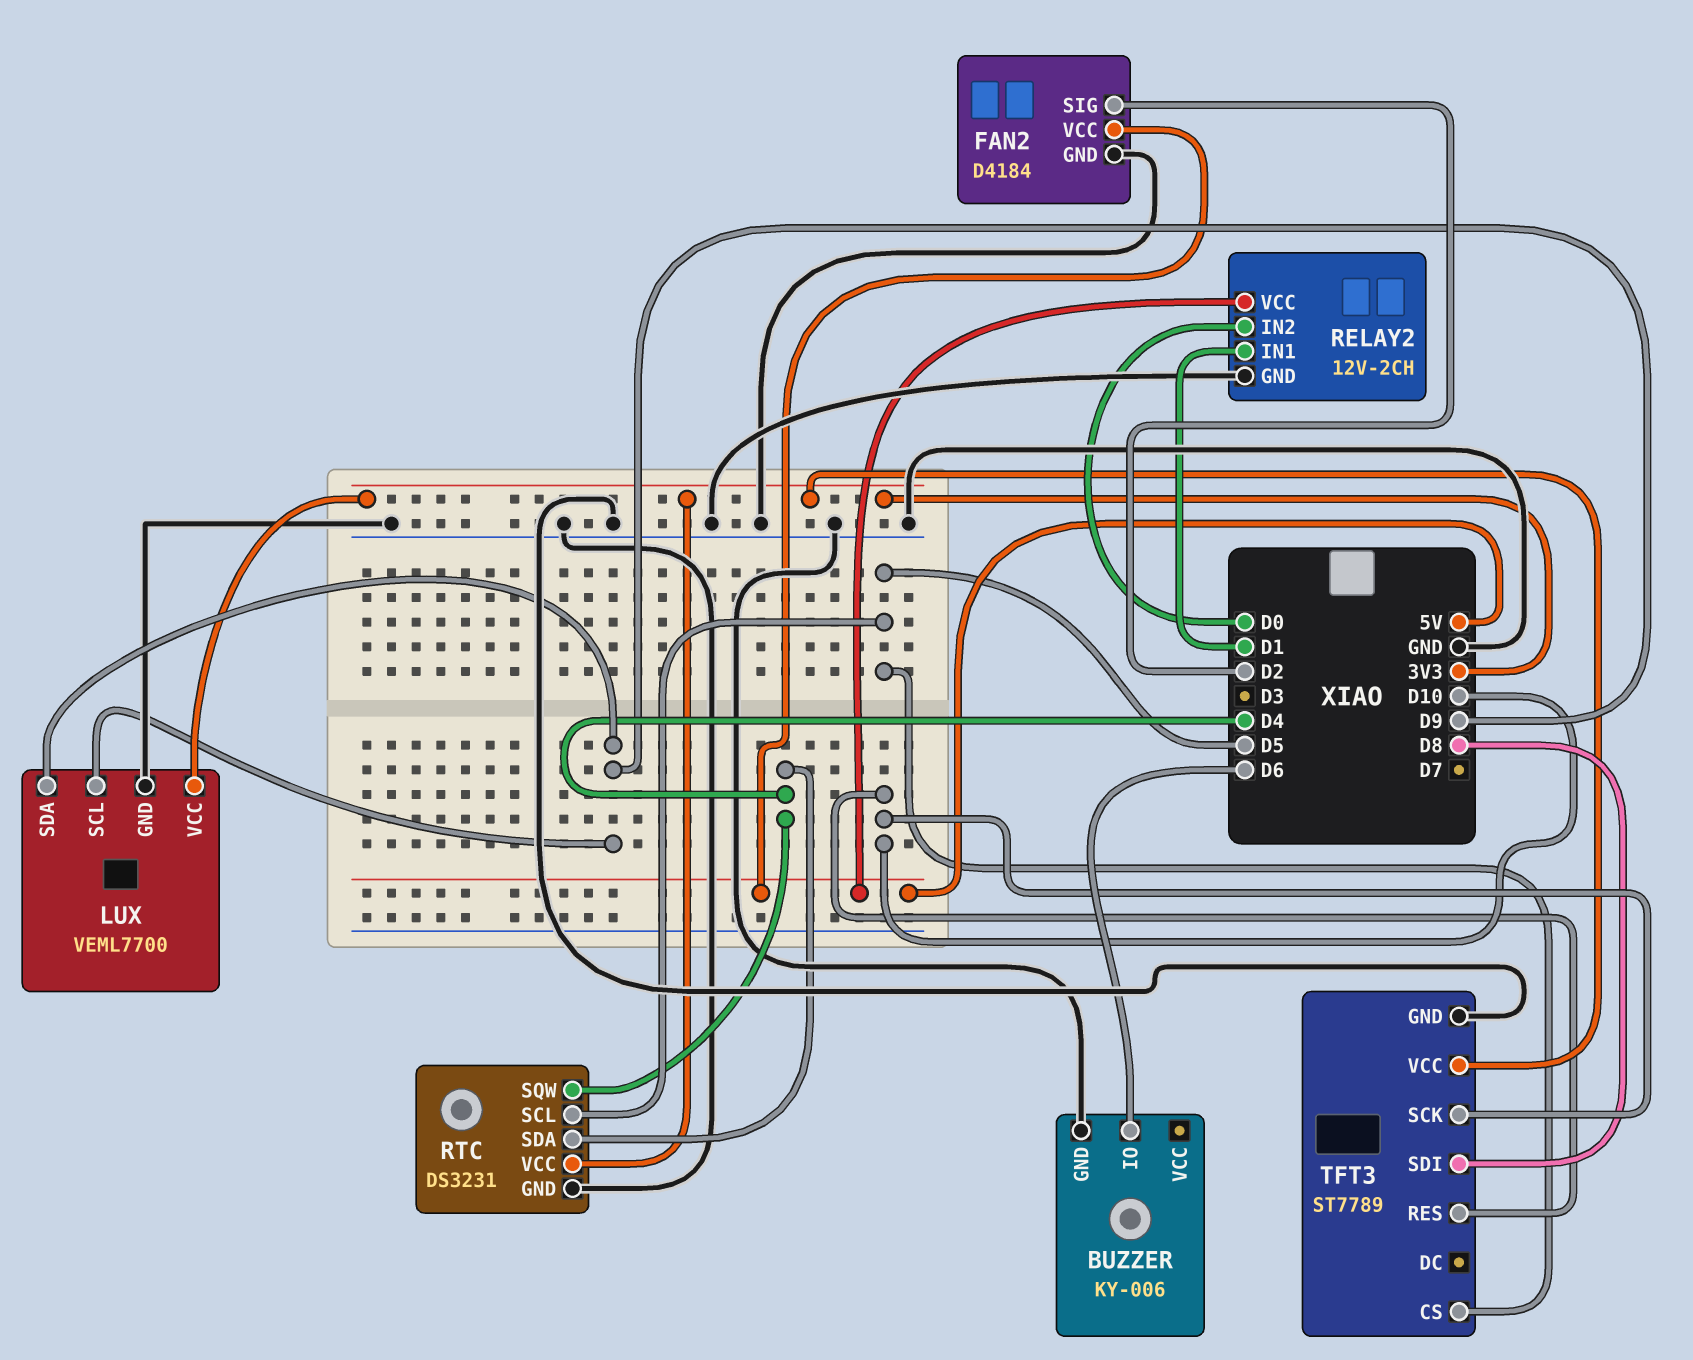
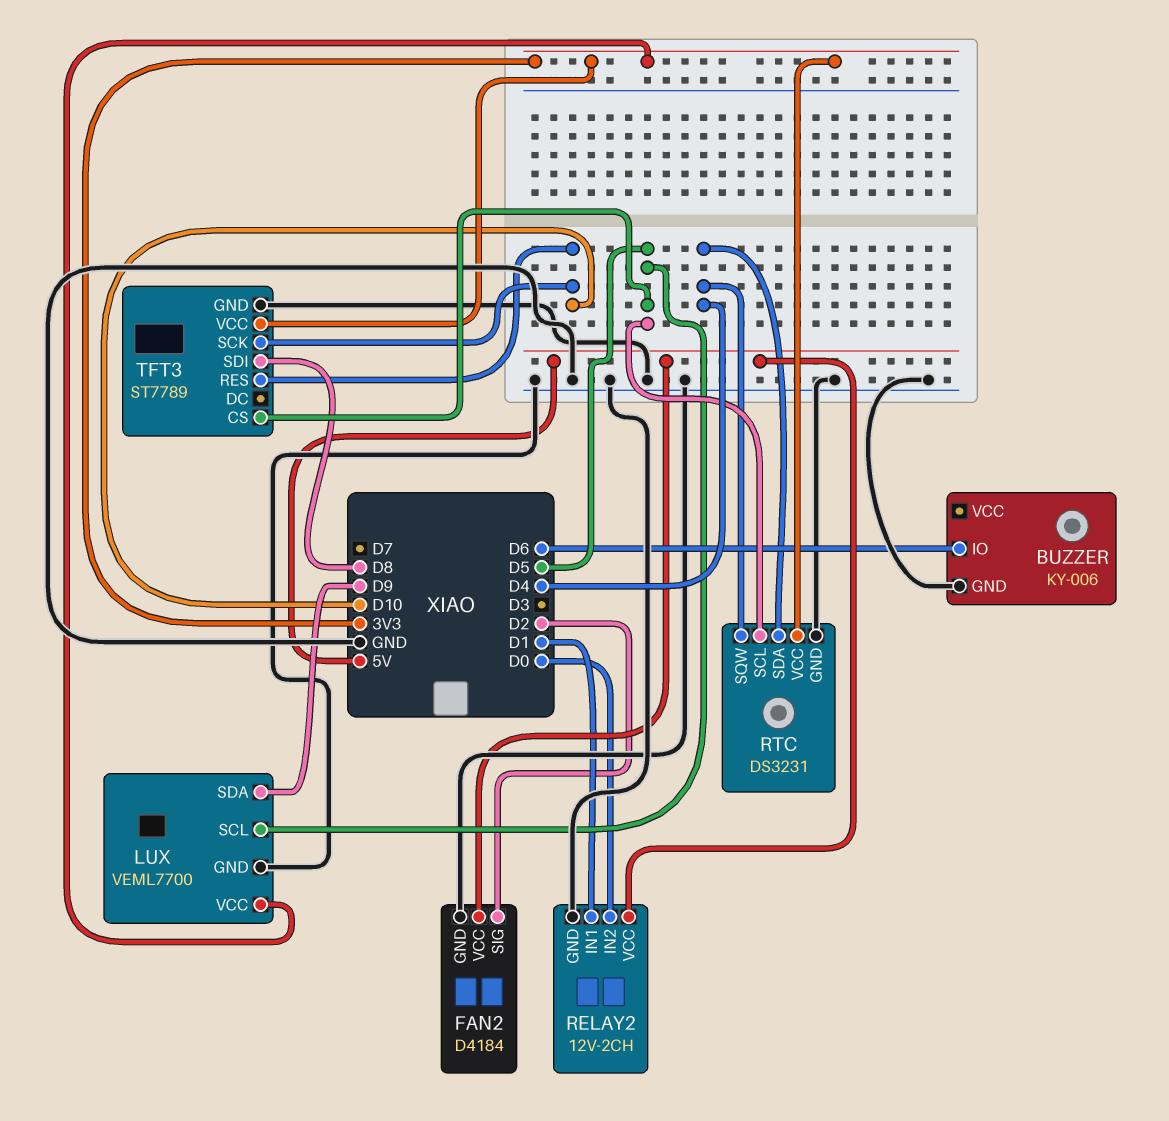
LUX pin SCL: D9 -> D5

